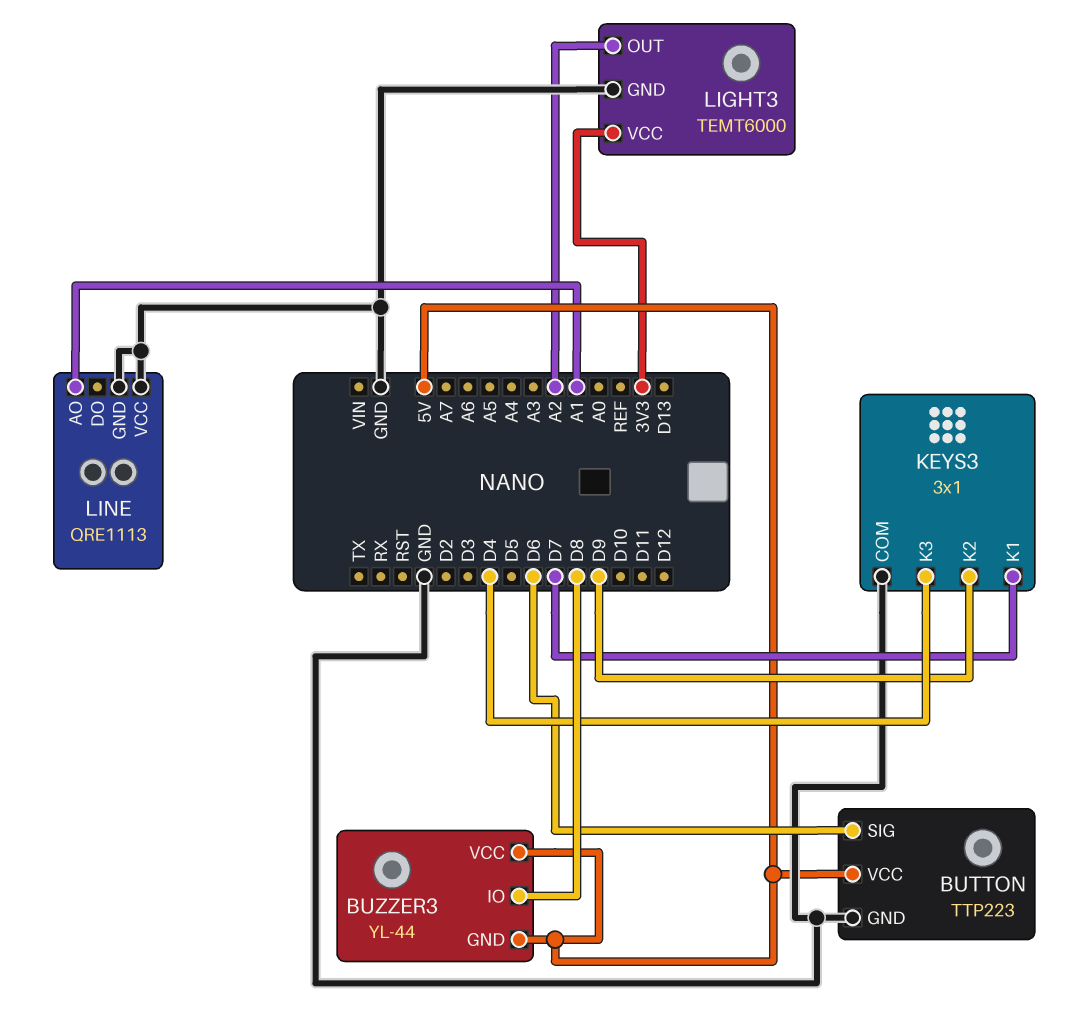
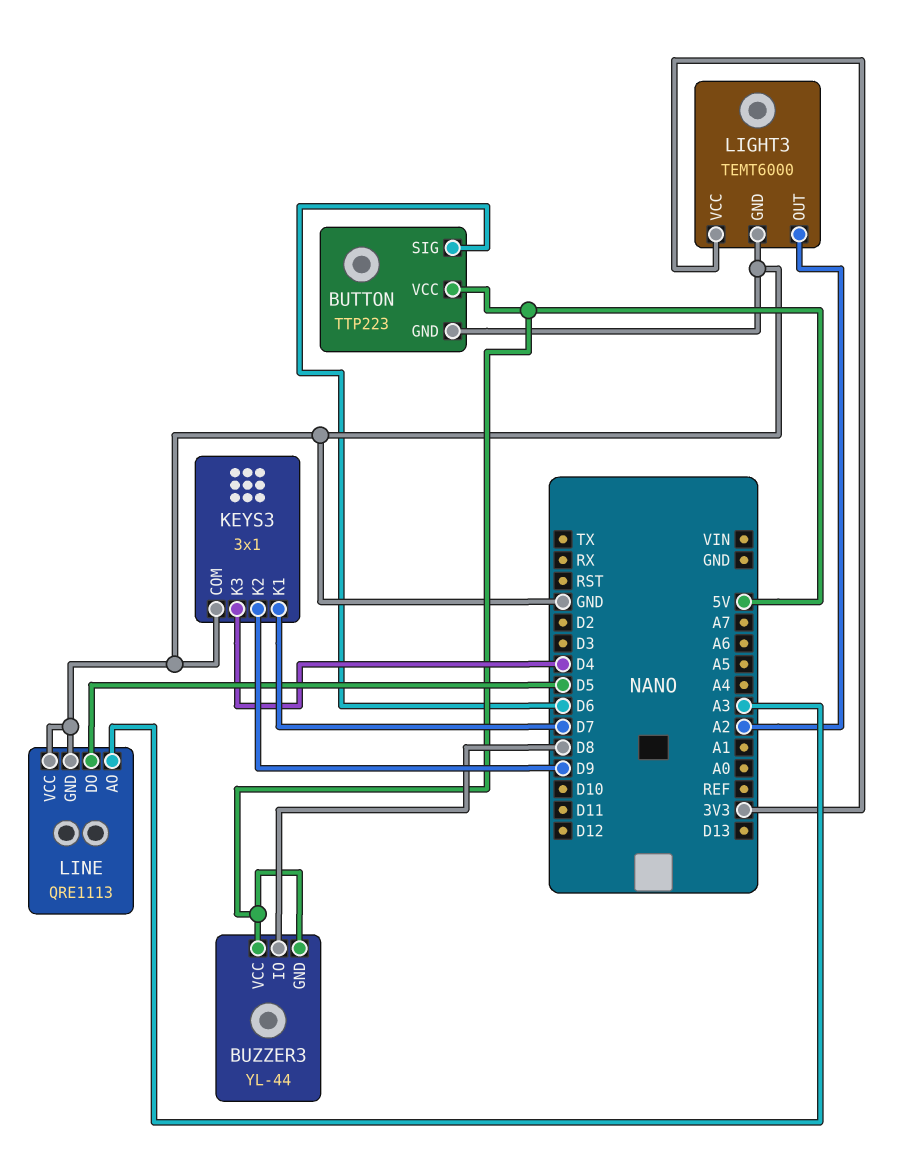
LINE pin AO: A1 -> A3
LINE pin DO: none -> D5

